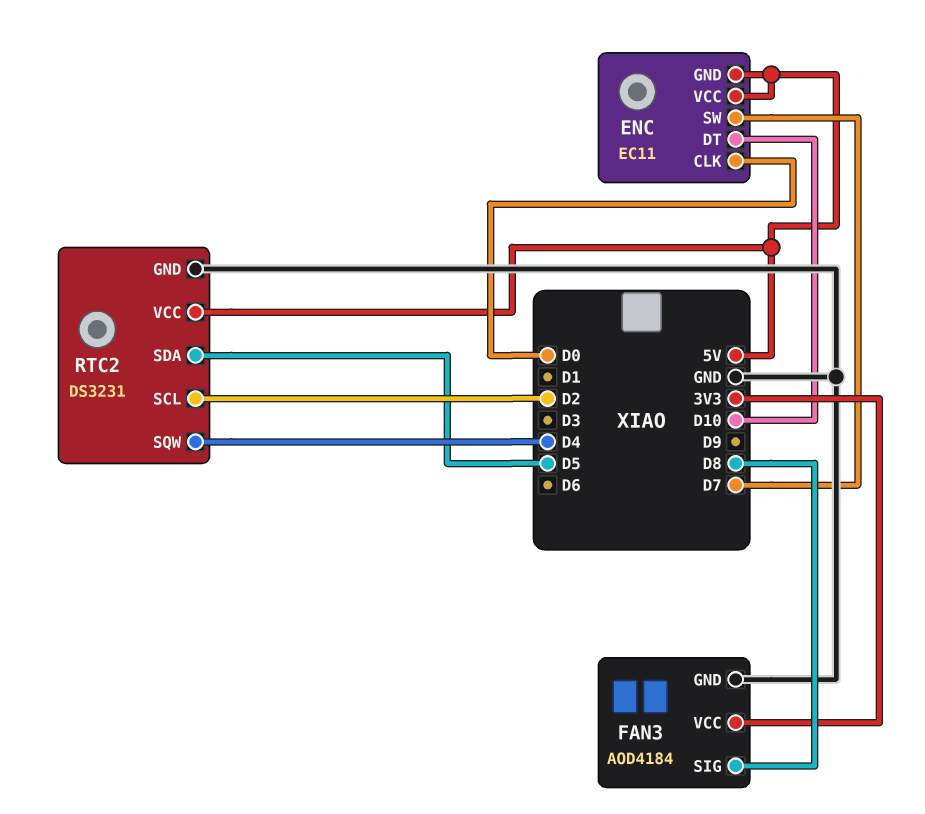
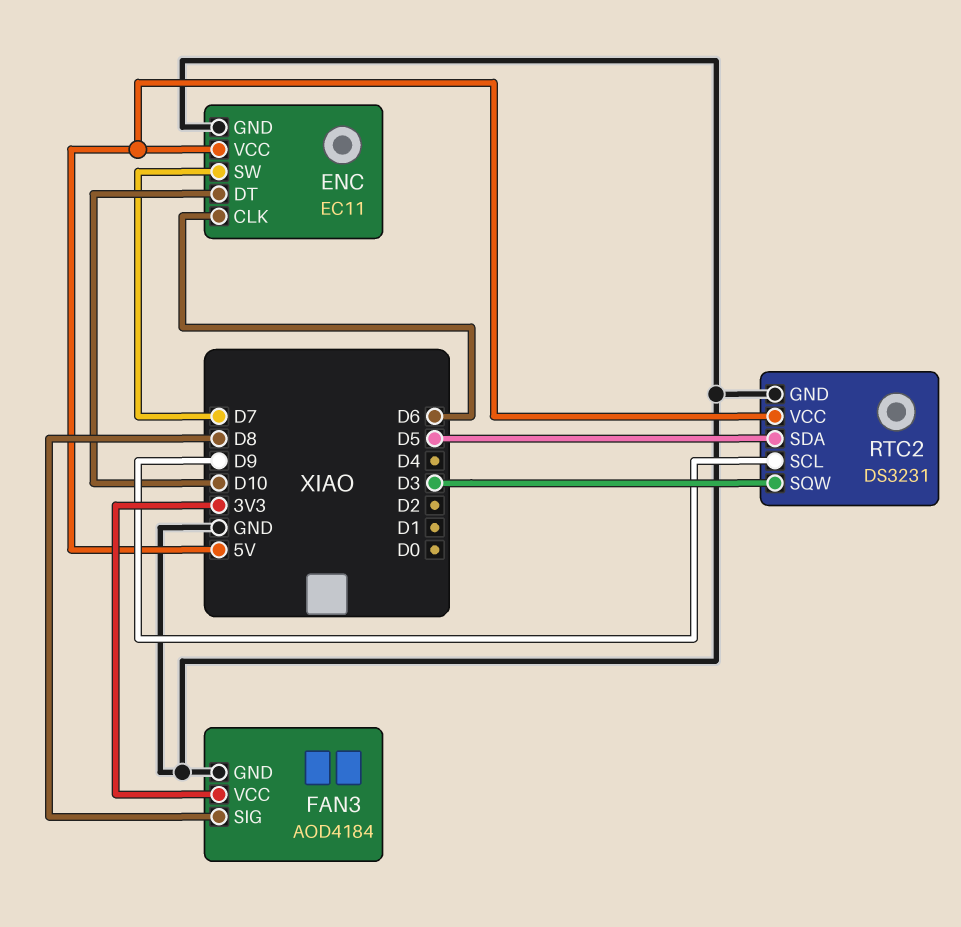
ENC pin CLK: D0 -> D6
ENC pin GND: 5V -> GND
RTC2 pin SCL: D2 -> D9
RTC2 pin SQW: D4 -> D3

